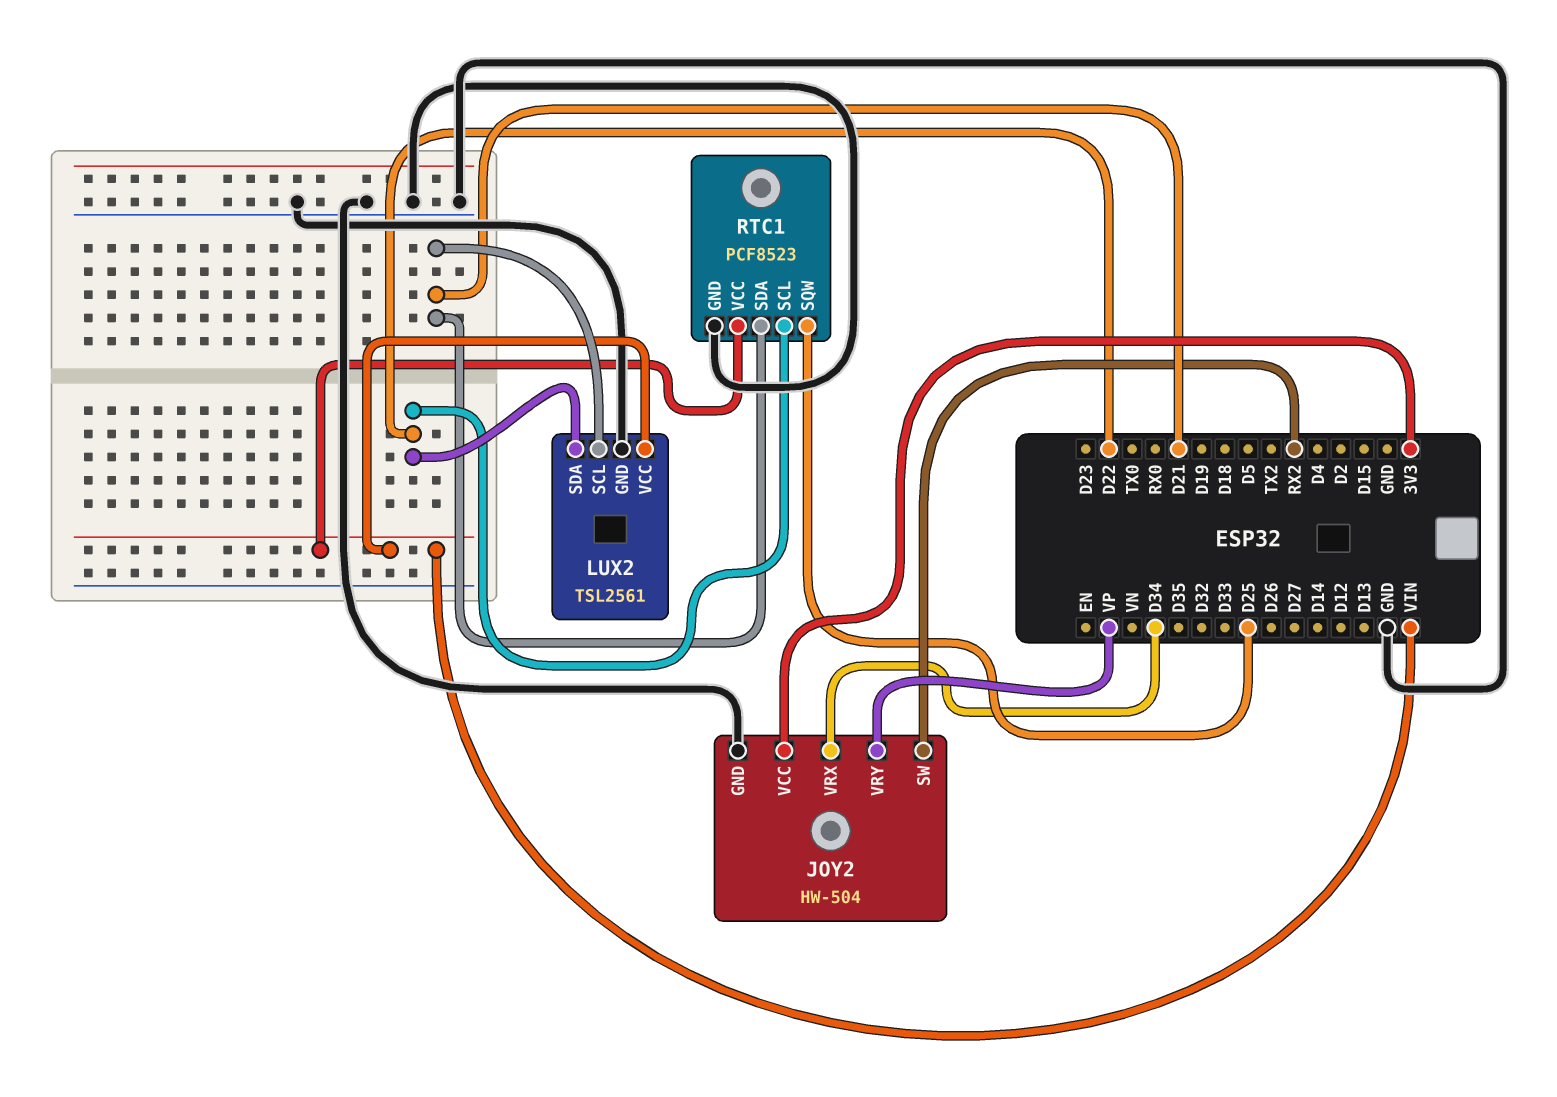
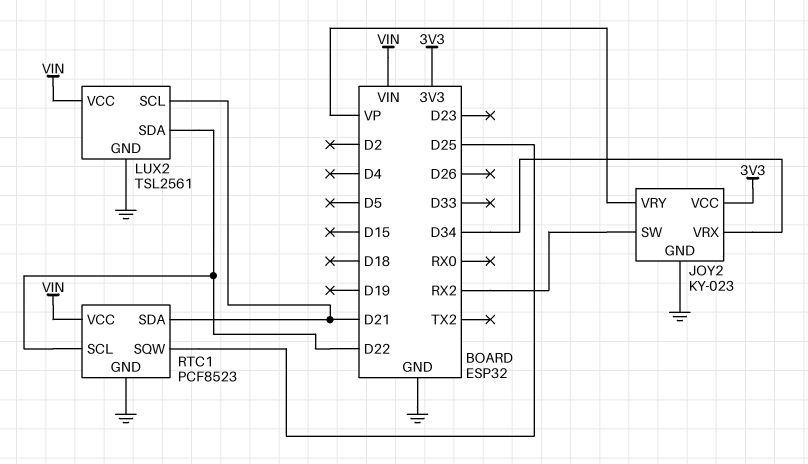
JOY2: HW-504 -> KY-023

